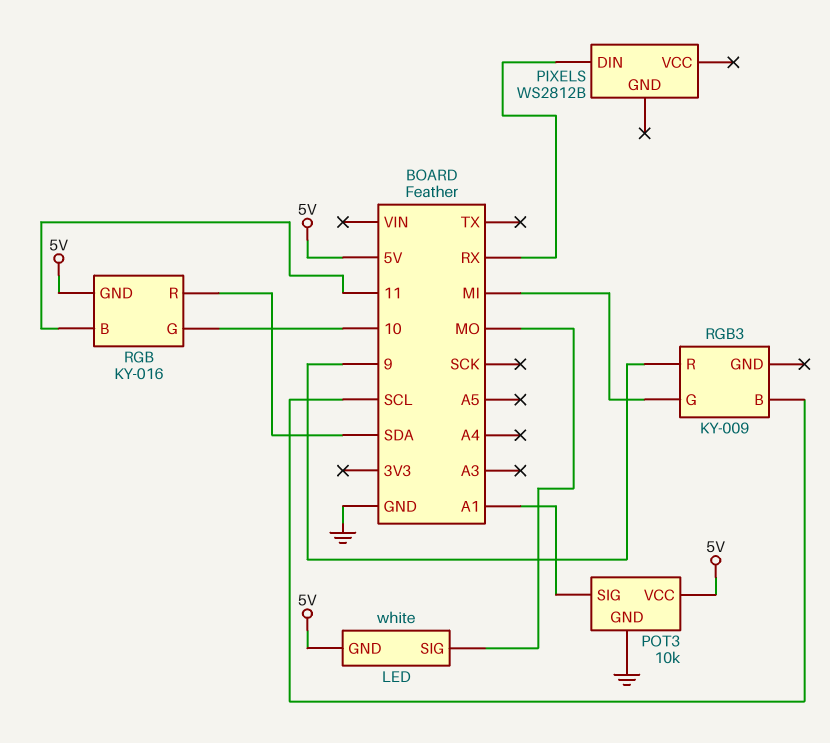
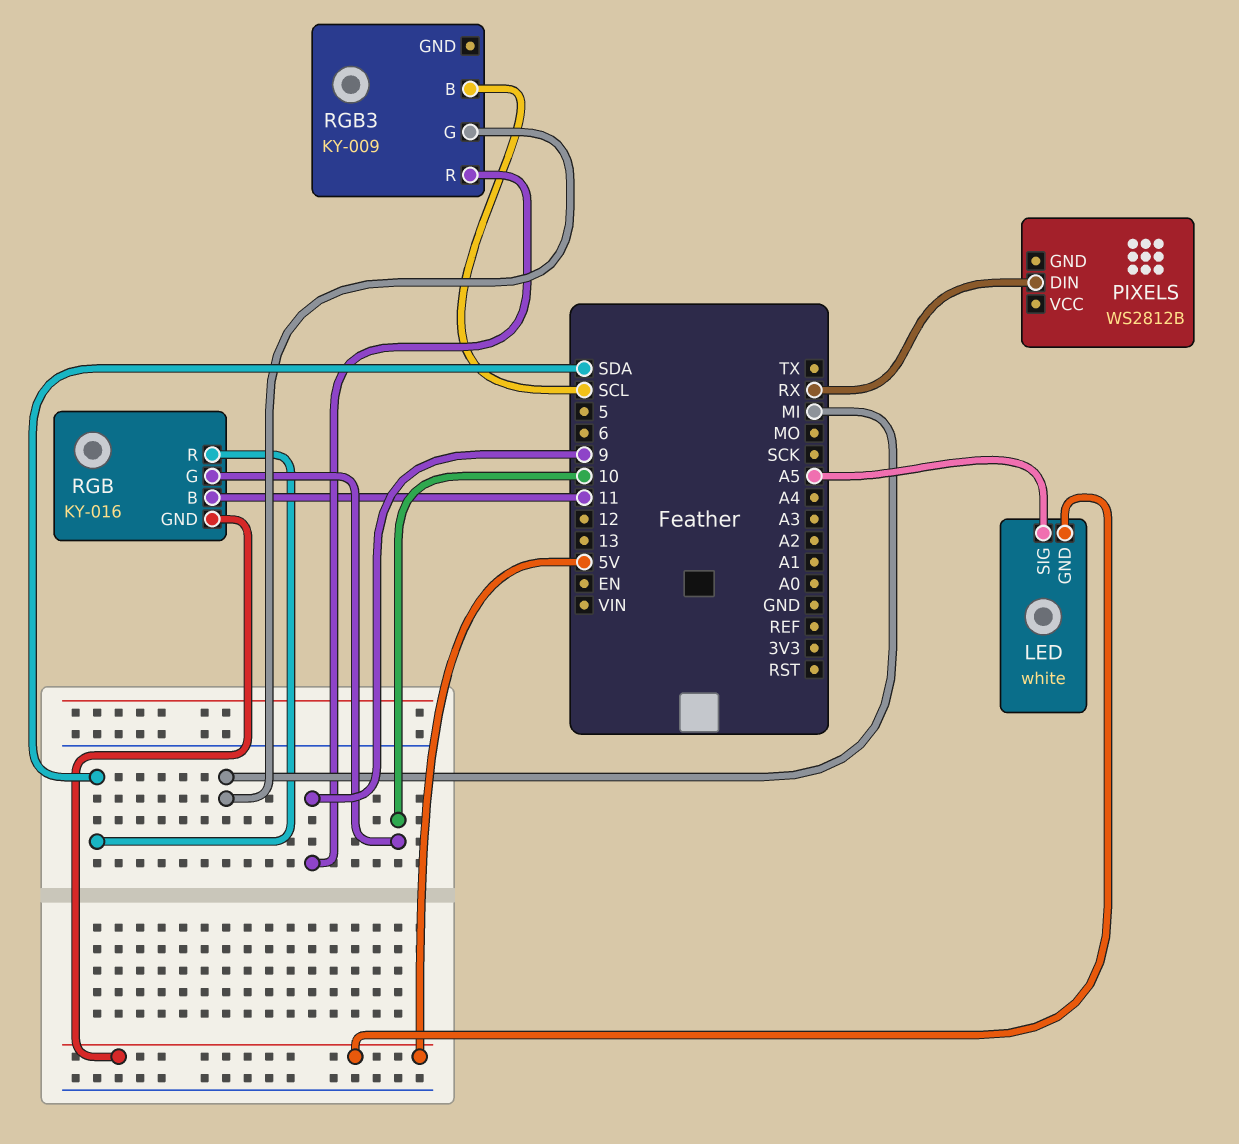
LED pin SIG: MO -> A5
POT3: 10k -> none
POT3 pin GND: GND -> none
POT3 pin SIG: A1 -> none
POT3 pin VCC: 5V -> none

